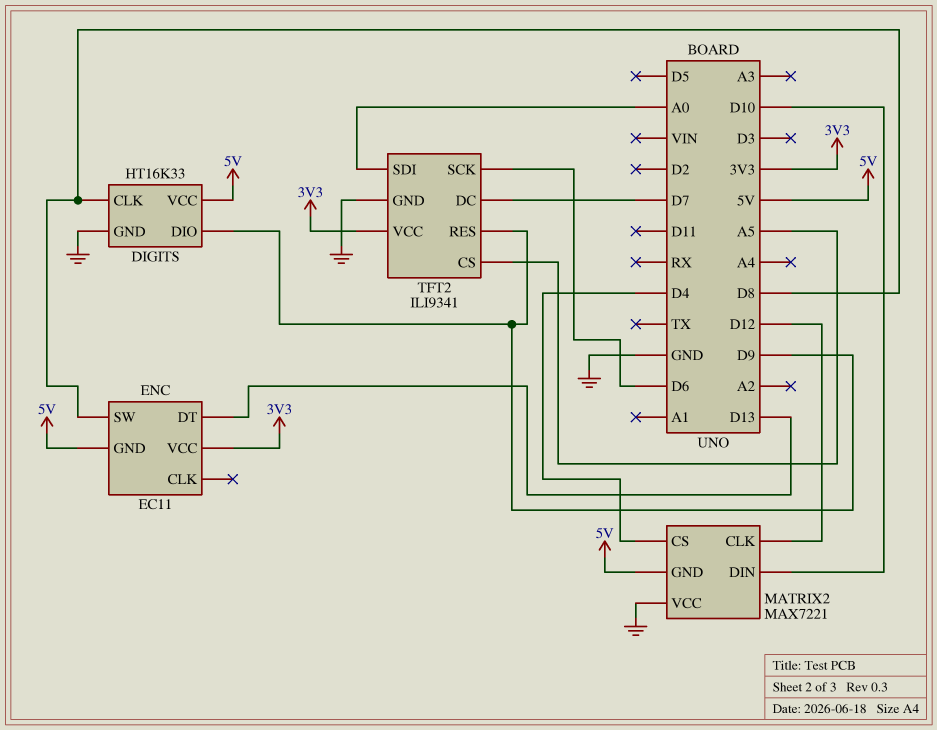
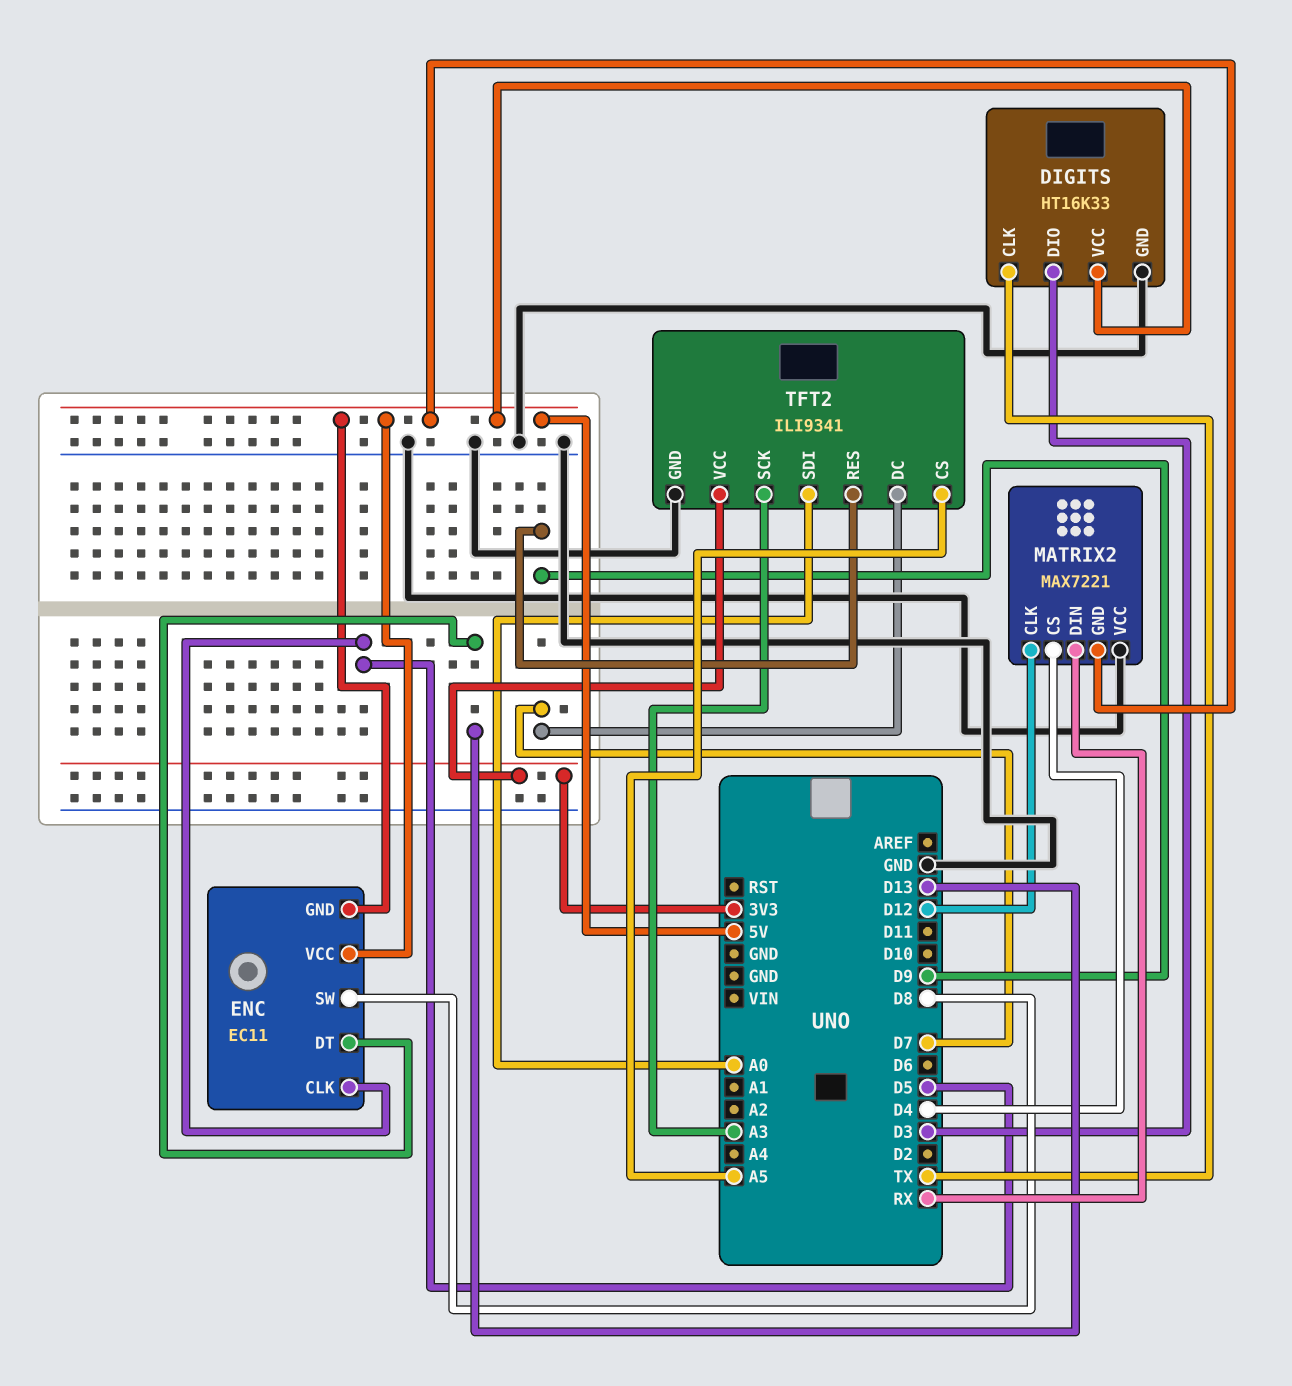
DIGITS pin CLK: D8 -> TX
DIGITS pin DIO: D9 -> D3
ENC pin CLK: none -> D5
ENC pin VCC: 3V3 -> 5V
MATRIX2 pin DIN: D10 -> RX
TFT2 pin SCK: D6 -> A3

